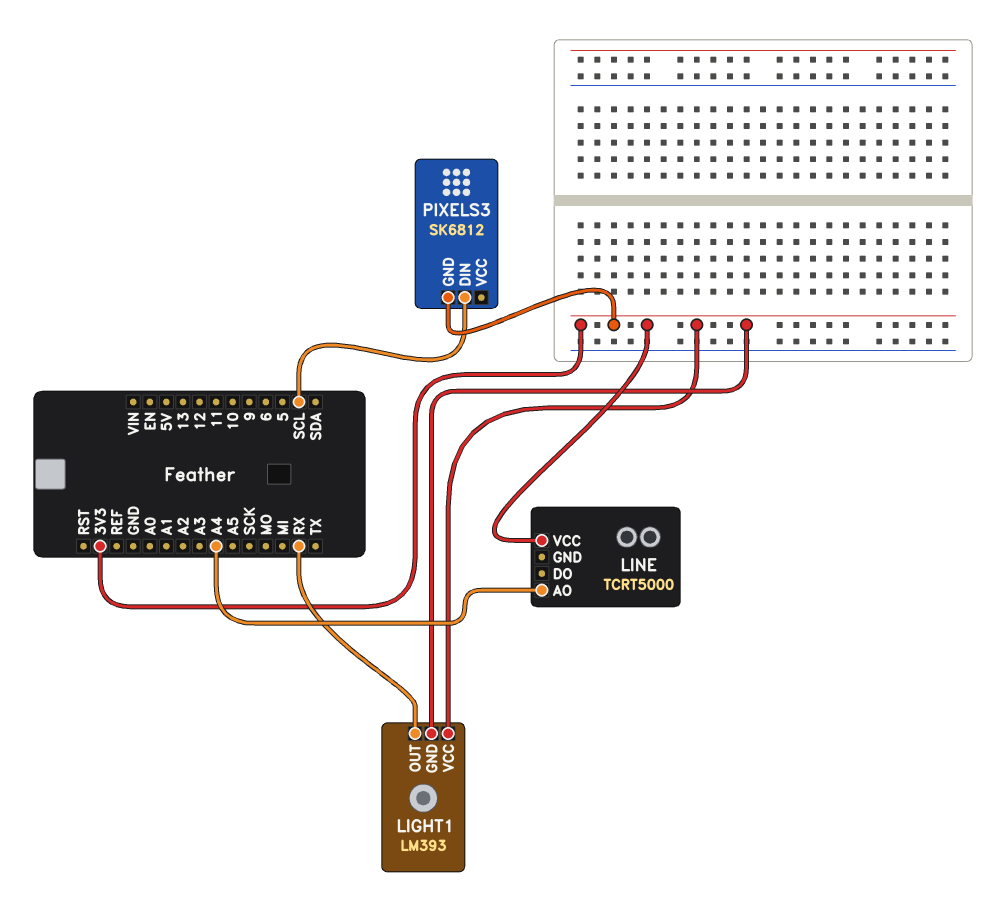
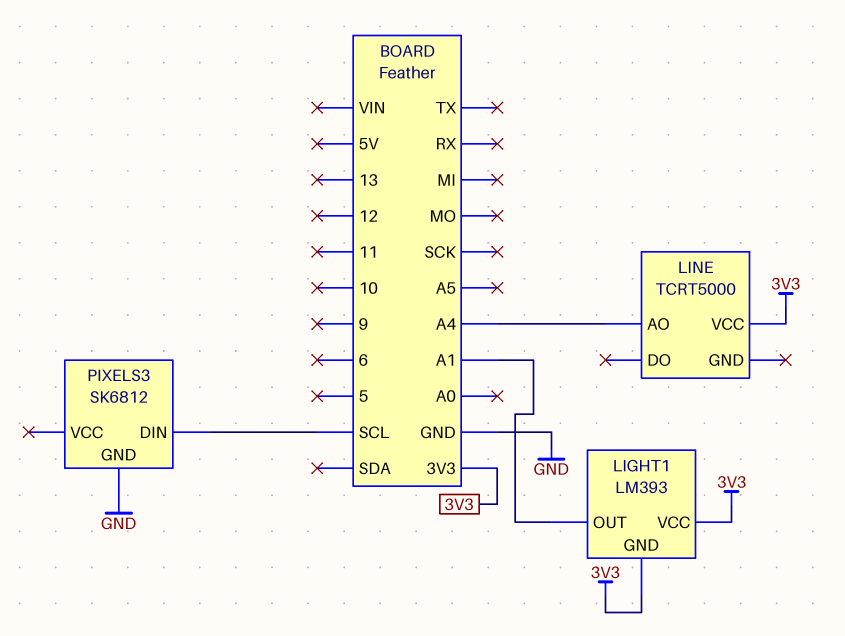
LIGHT1 pin OUT: RX -> A1
PIXELS3 pin GND: 3V3 -> GND

